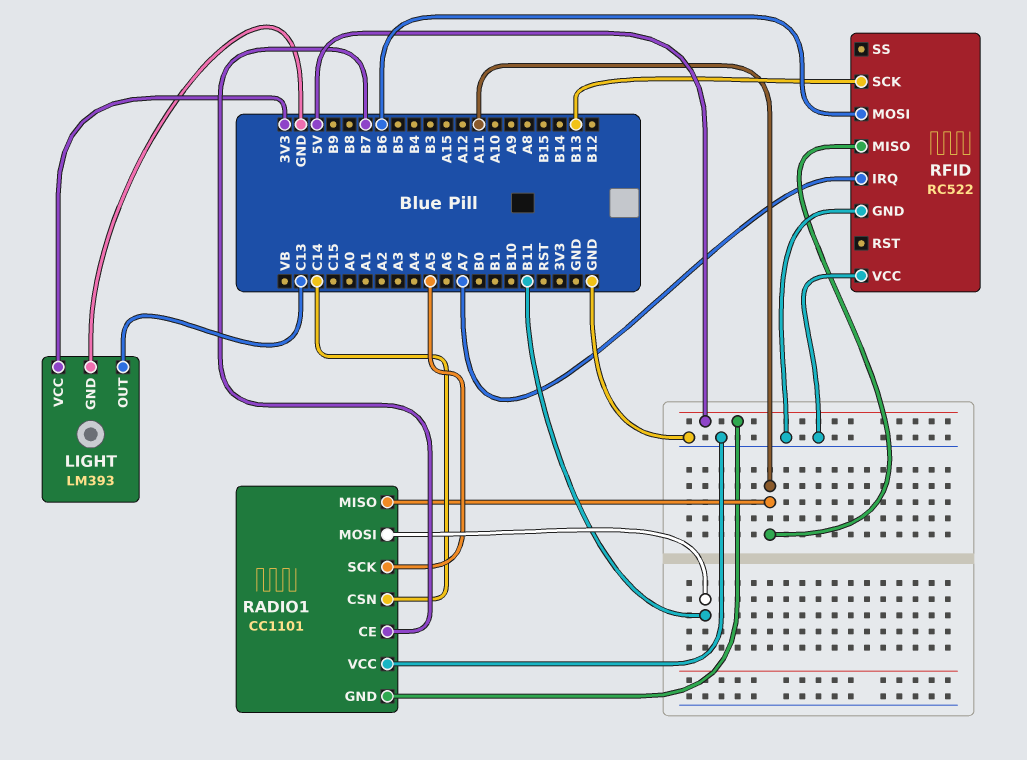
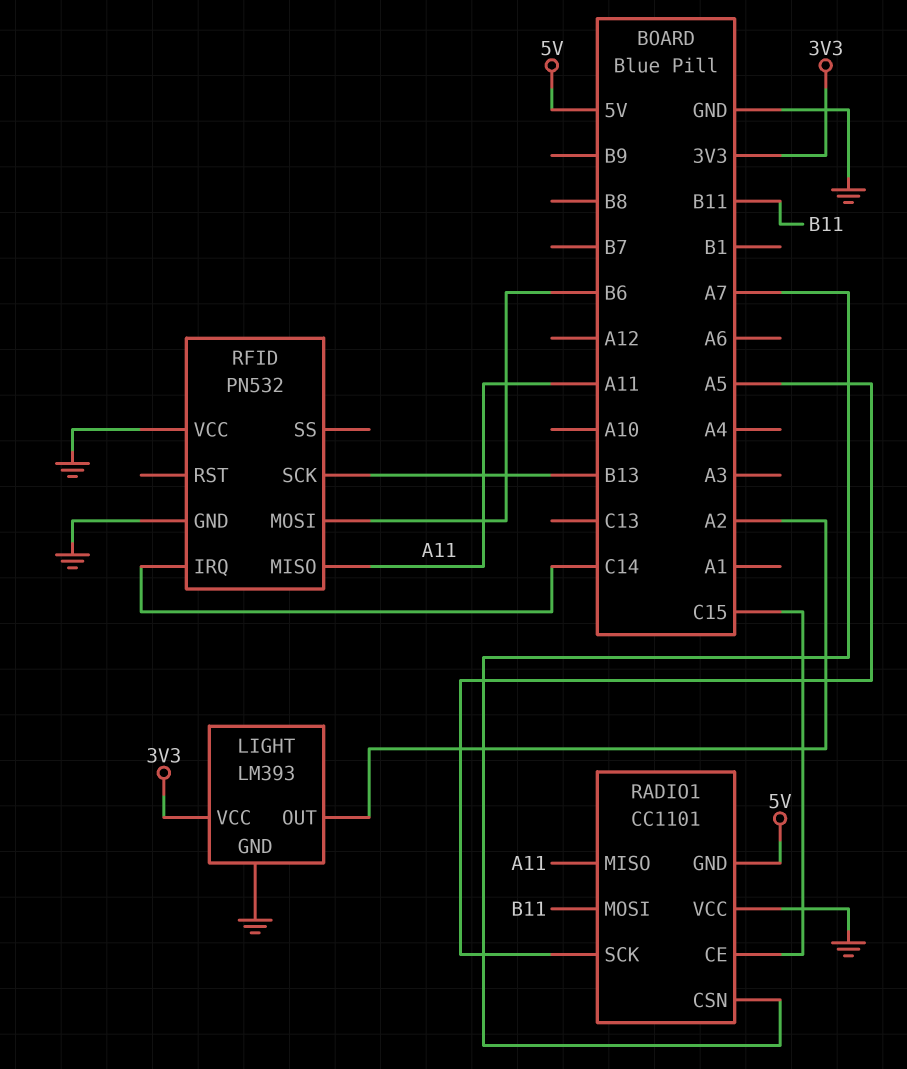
LIGHT pin OUT: C13 -> A2
RADIO1 pin CE: B7 -> C15
RADIO1 pin CSN: C14 -> A7
RFID: RC522 -> PN532
RFID pin IRQ: A7 -> C14

